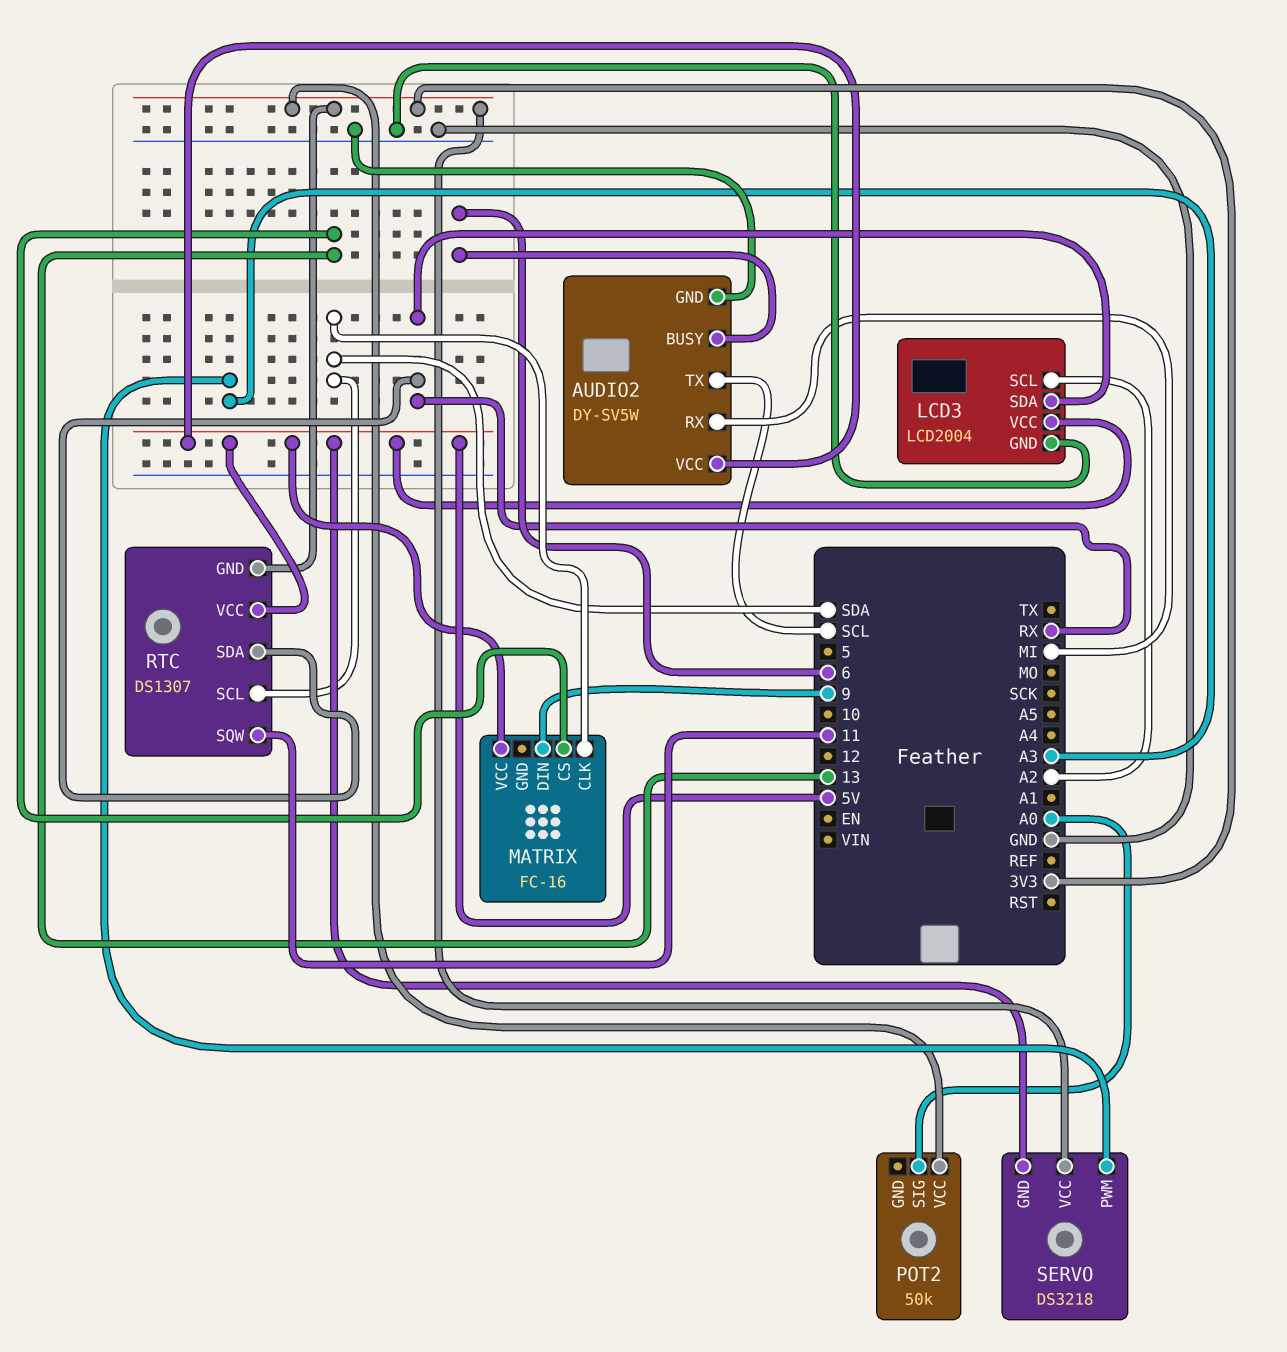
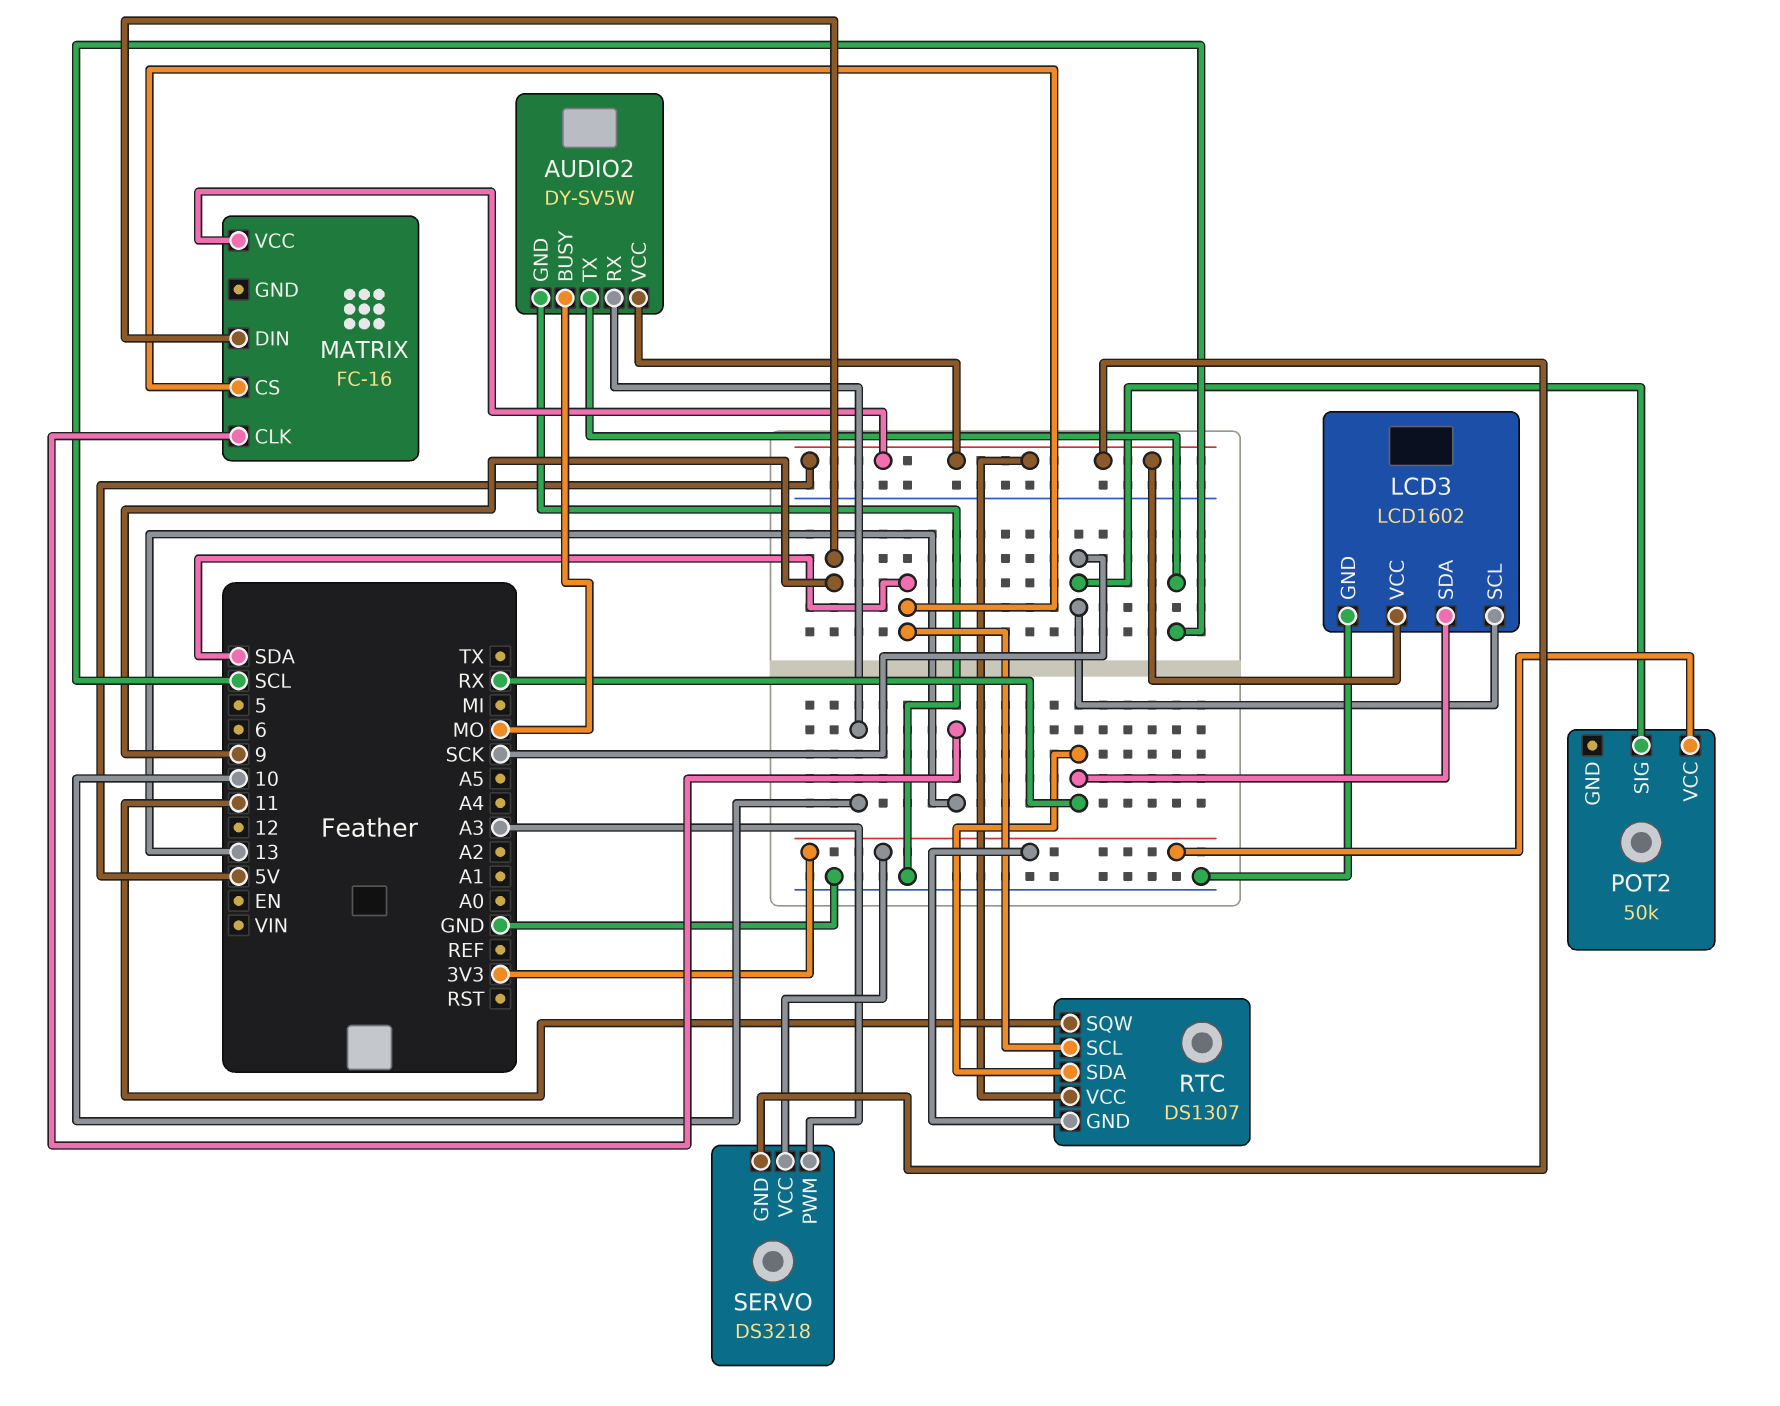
AUDIO2 pin BUSY: 6 -> MO
AUDIO2 pin RX: MI -> 10
LCD3: LCD2004 -> LCD1602
LCD3 pin SCL: A2 -> SCK
MATRIX pin CLK: SDA -> 13
MATRIX pin CS: 13 -> SDA
POT2 pin SIG: A0 -> SCK

